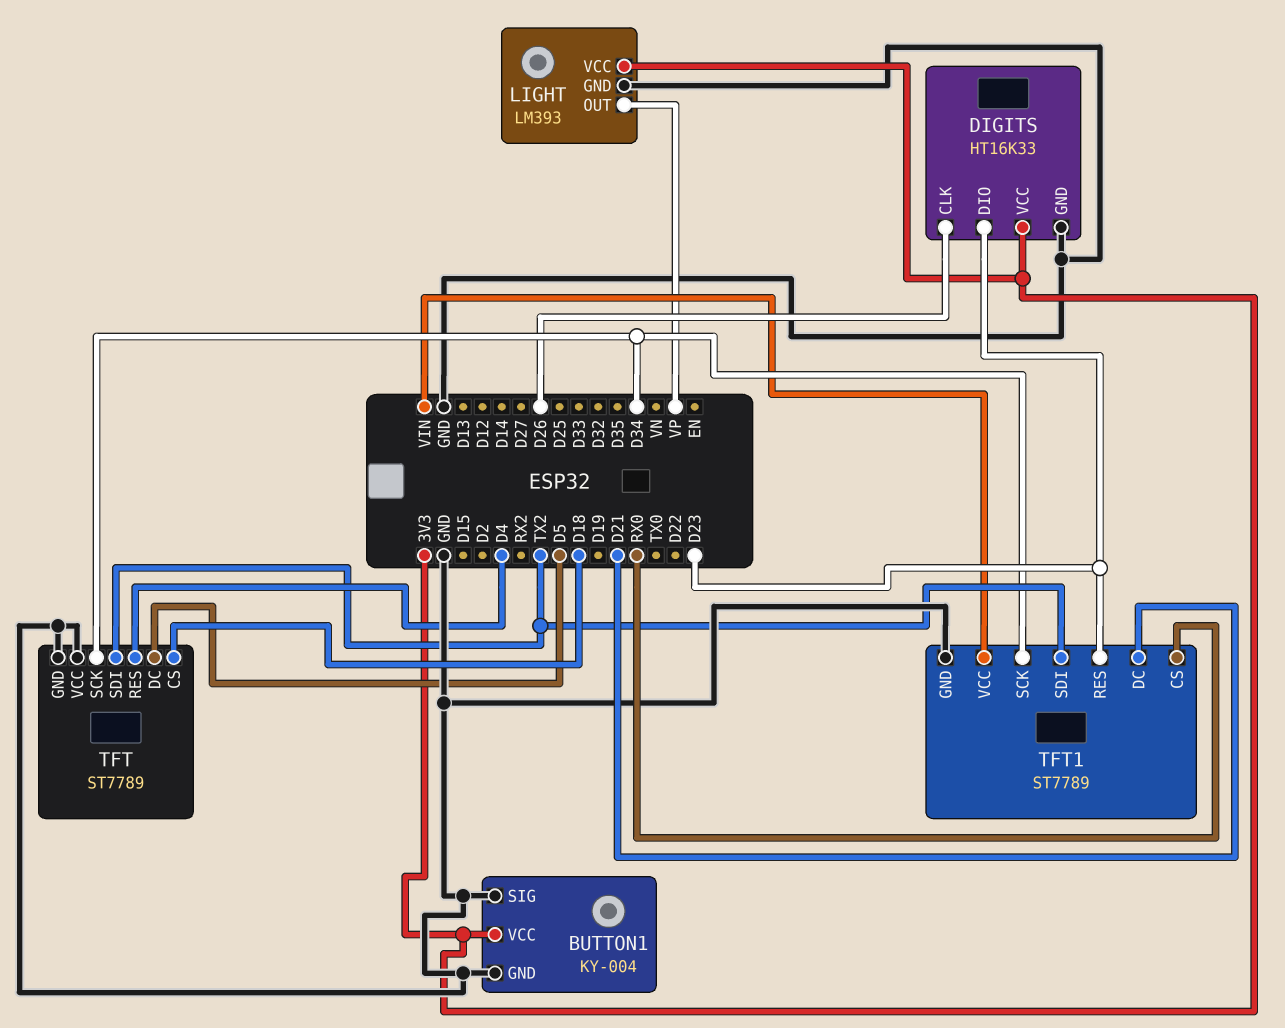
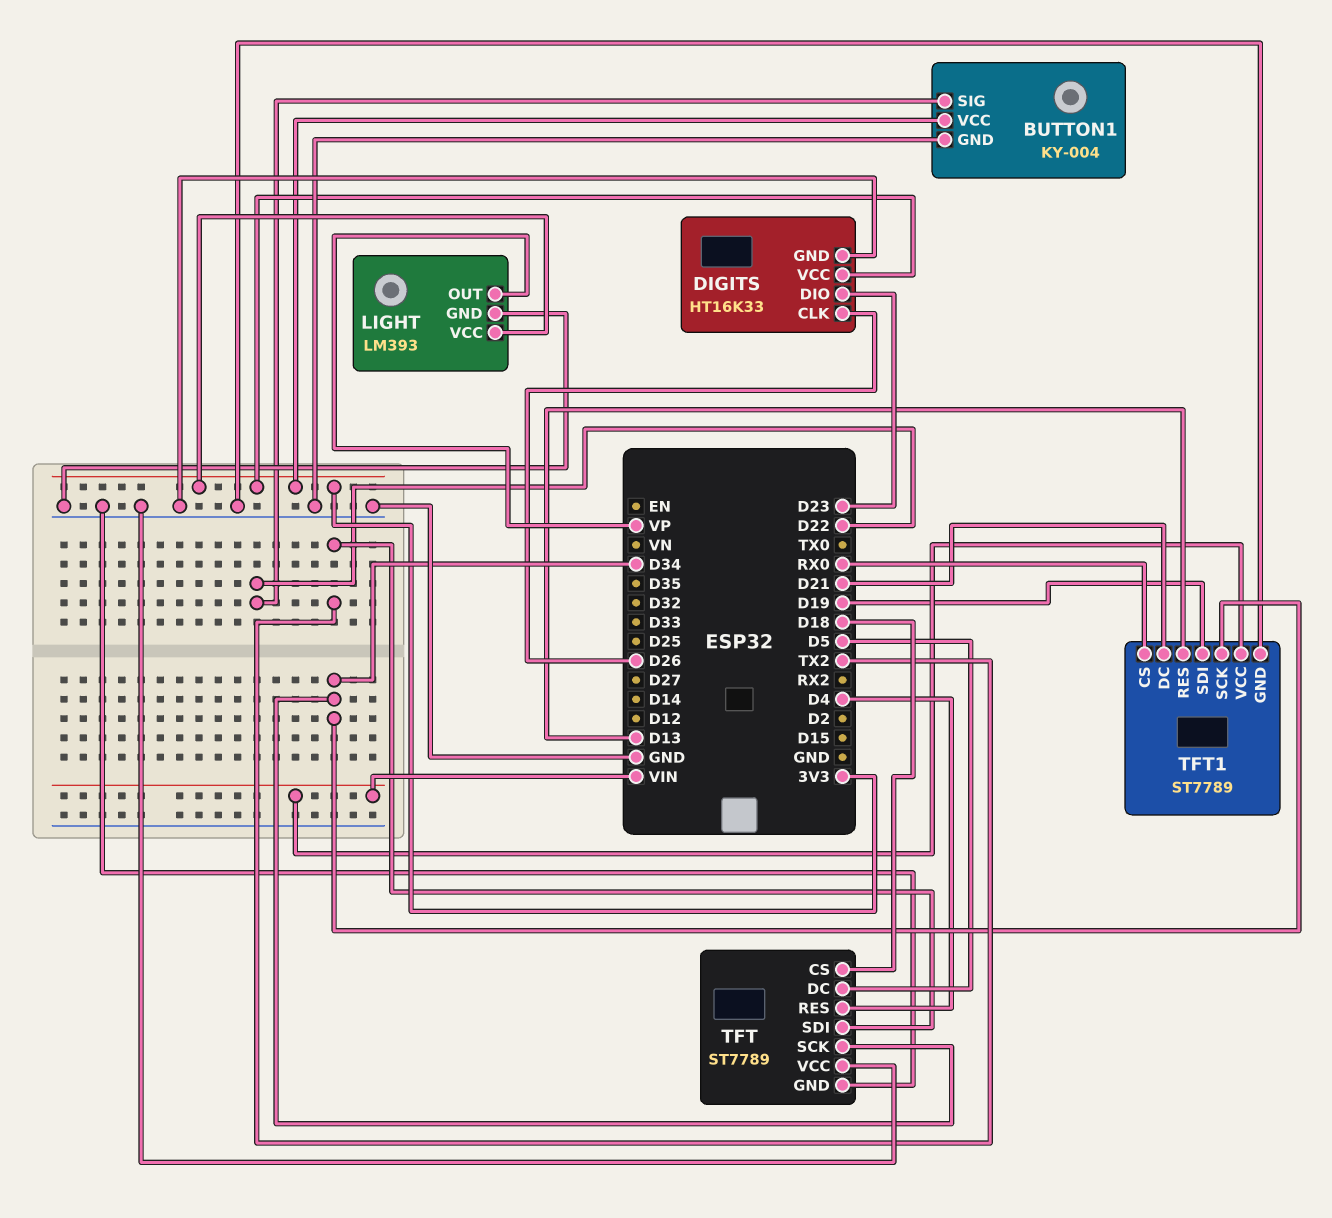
BUTTON1 pin SIG: GND -> D22
TFT1 pin RES: D23 -> D13
TFT1 pin SDI: TX2 -> D19

